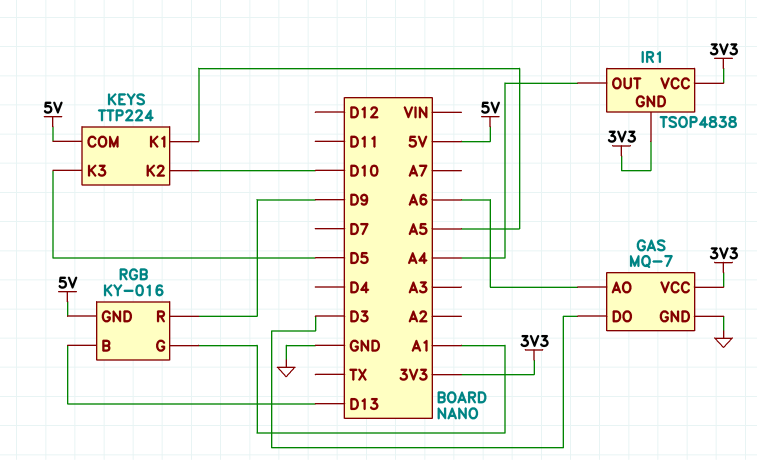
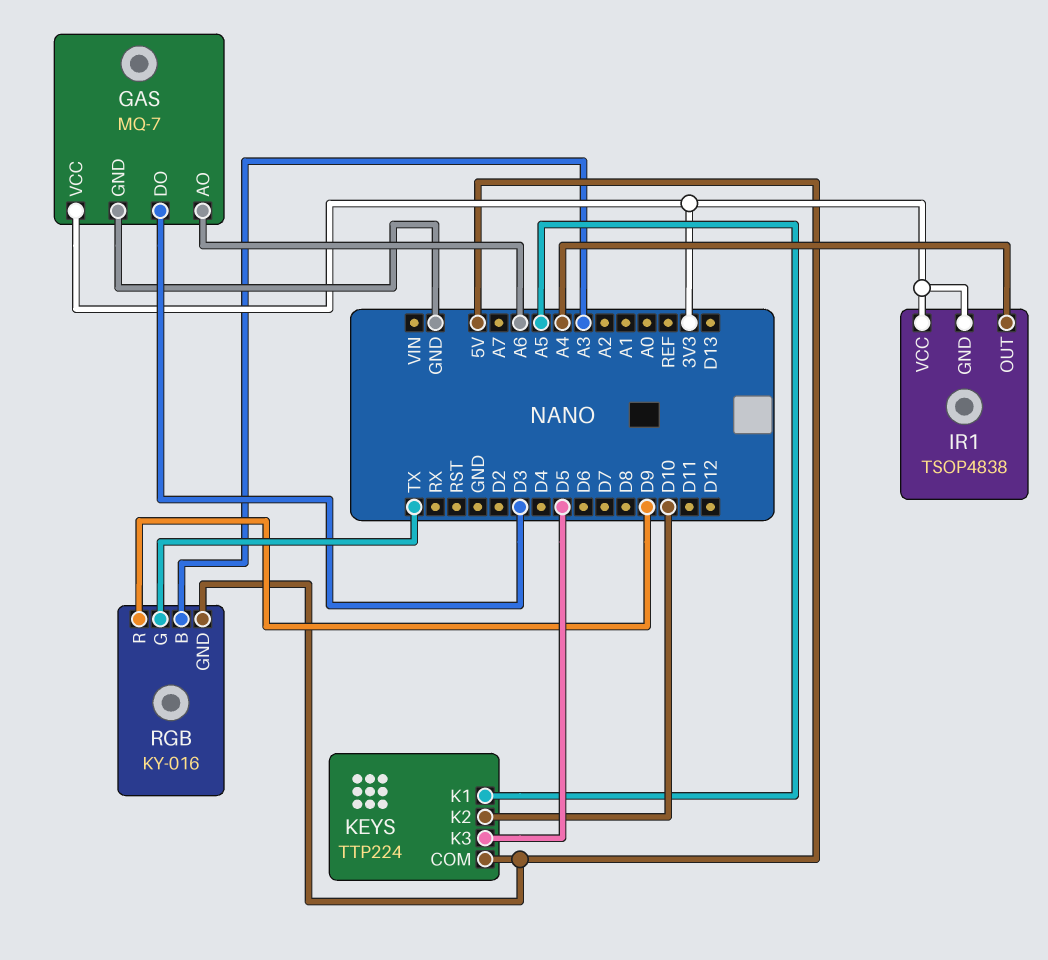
RGB pin B: D13 -> A3
RGB pin G: A1 -> TX

